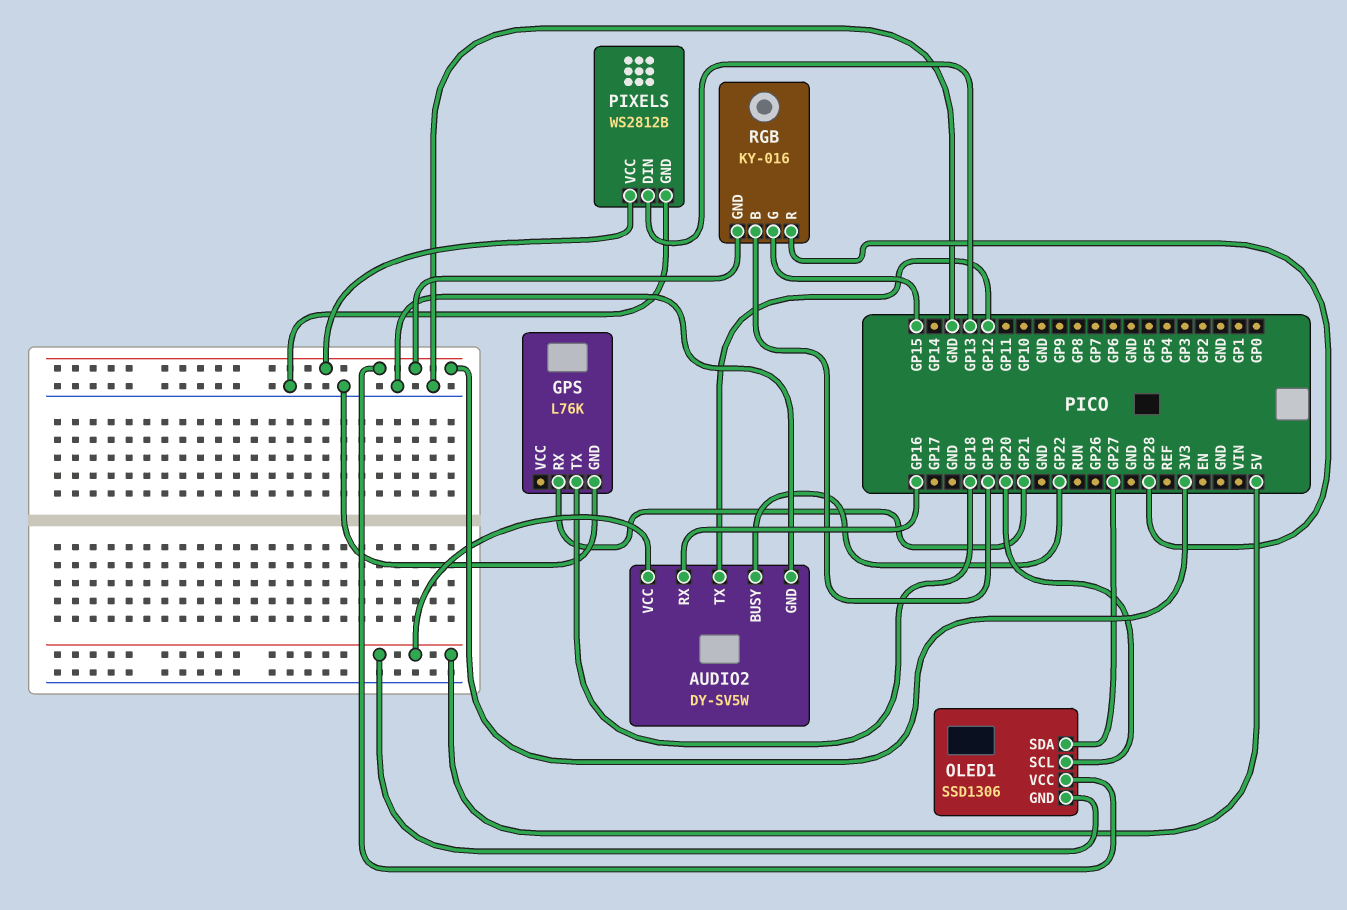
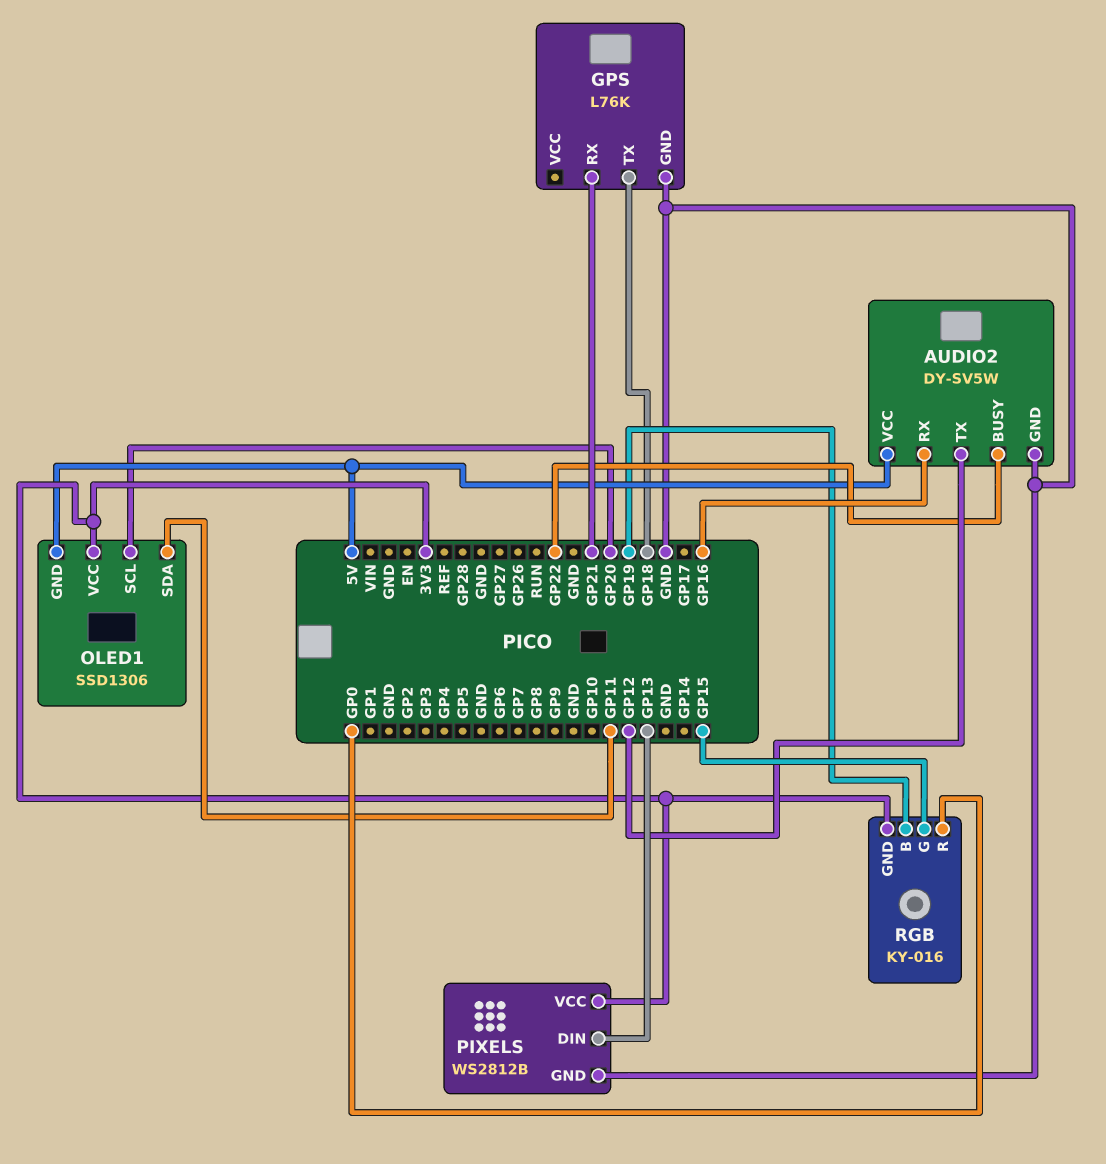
OLED1 pin SDA: GP27 -> GP11
RGB pin R: GP28 -> GP0

